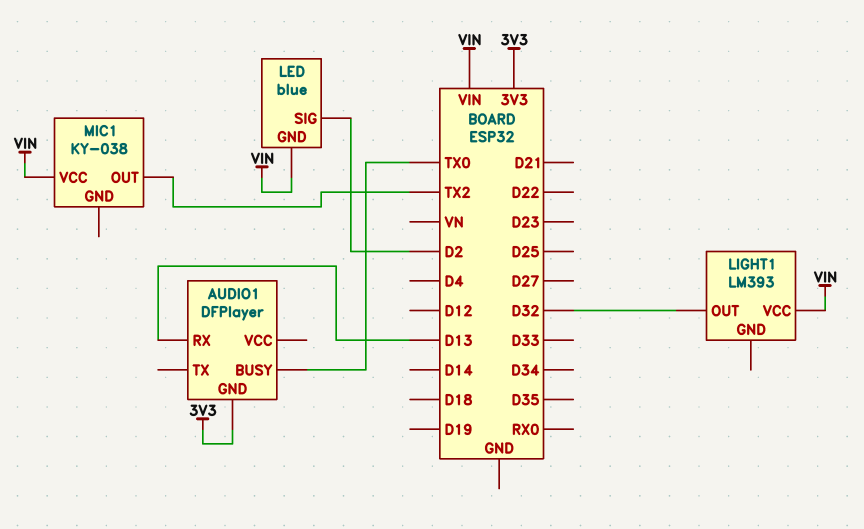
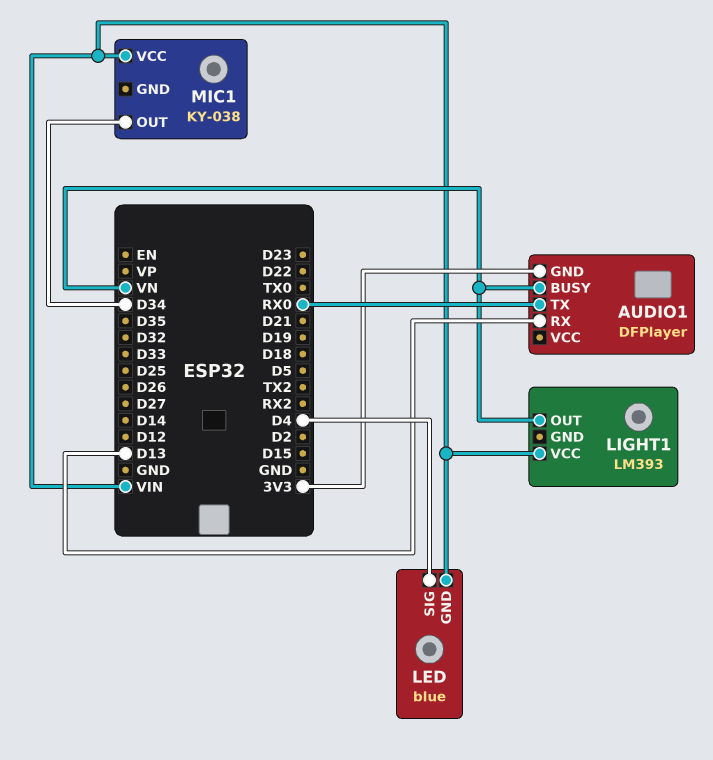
AUDIO1 pin BUSY: TX0 -> VN
AUDIO1 pin TX: none -> RX0
LED pin SIG: D2 -> D4
LIGHT1 pin OUT: D32 -> VN
MIC1 pin OUT: TX2 -> D34

